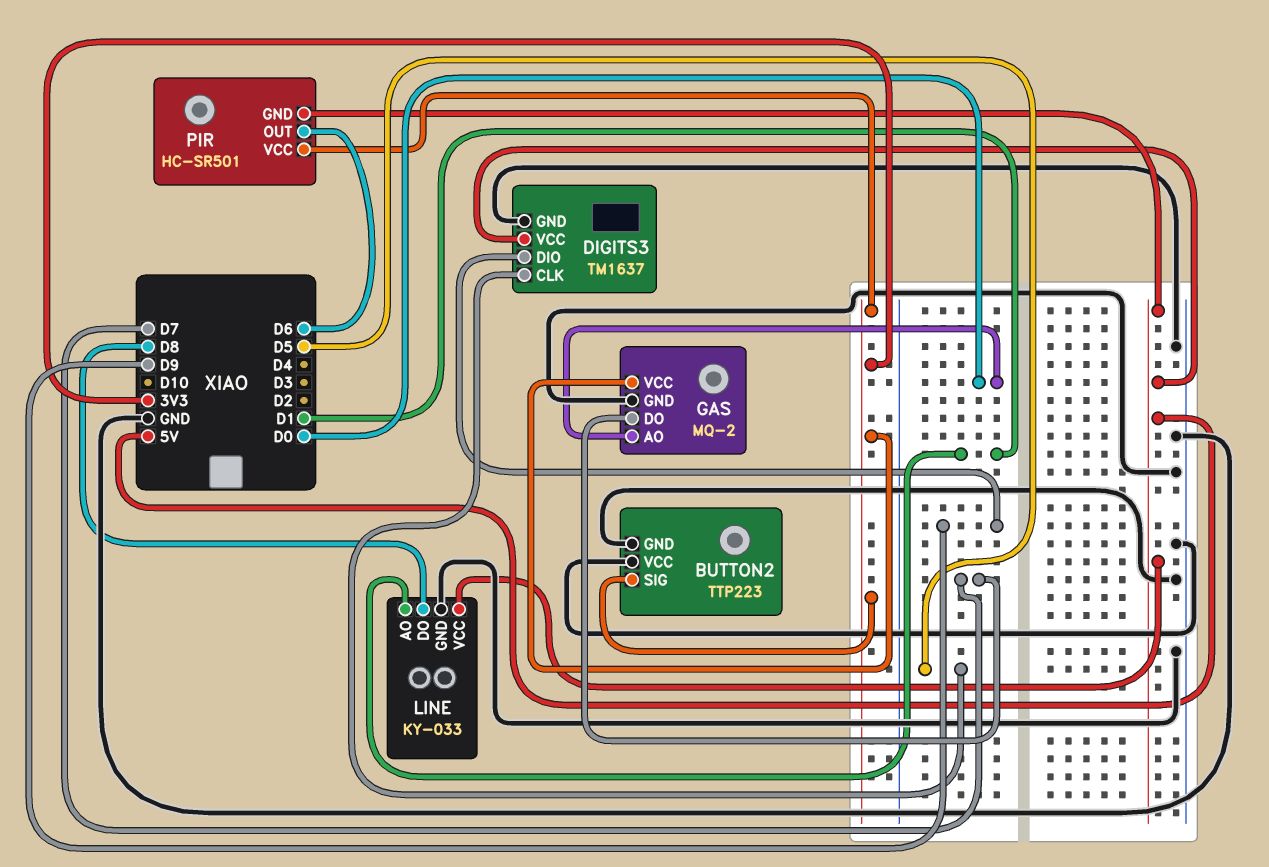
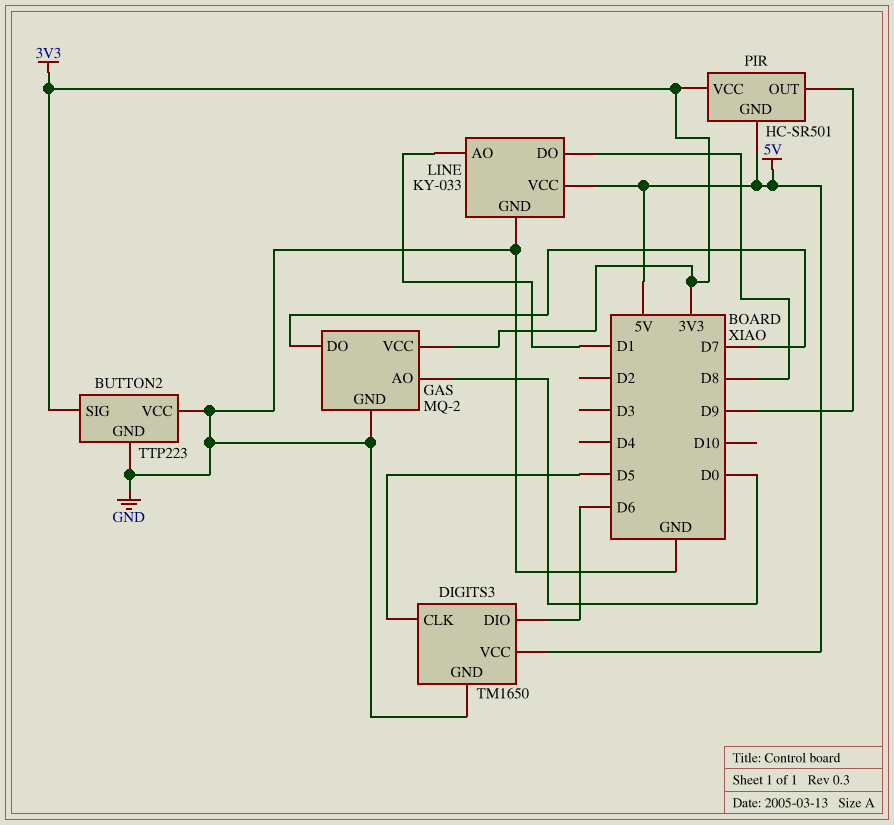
DIGITS3: TM1637 -> TM1650
DIGITS3 pin DIO: D9 -> D6
PIR pin OUT: D6 -> D9

